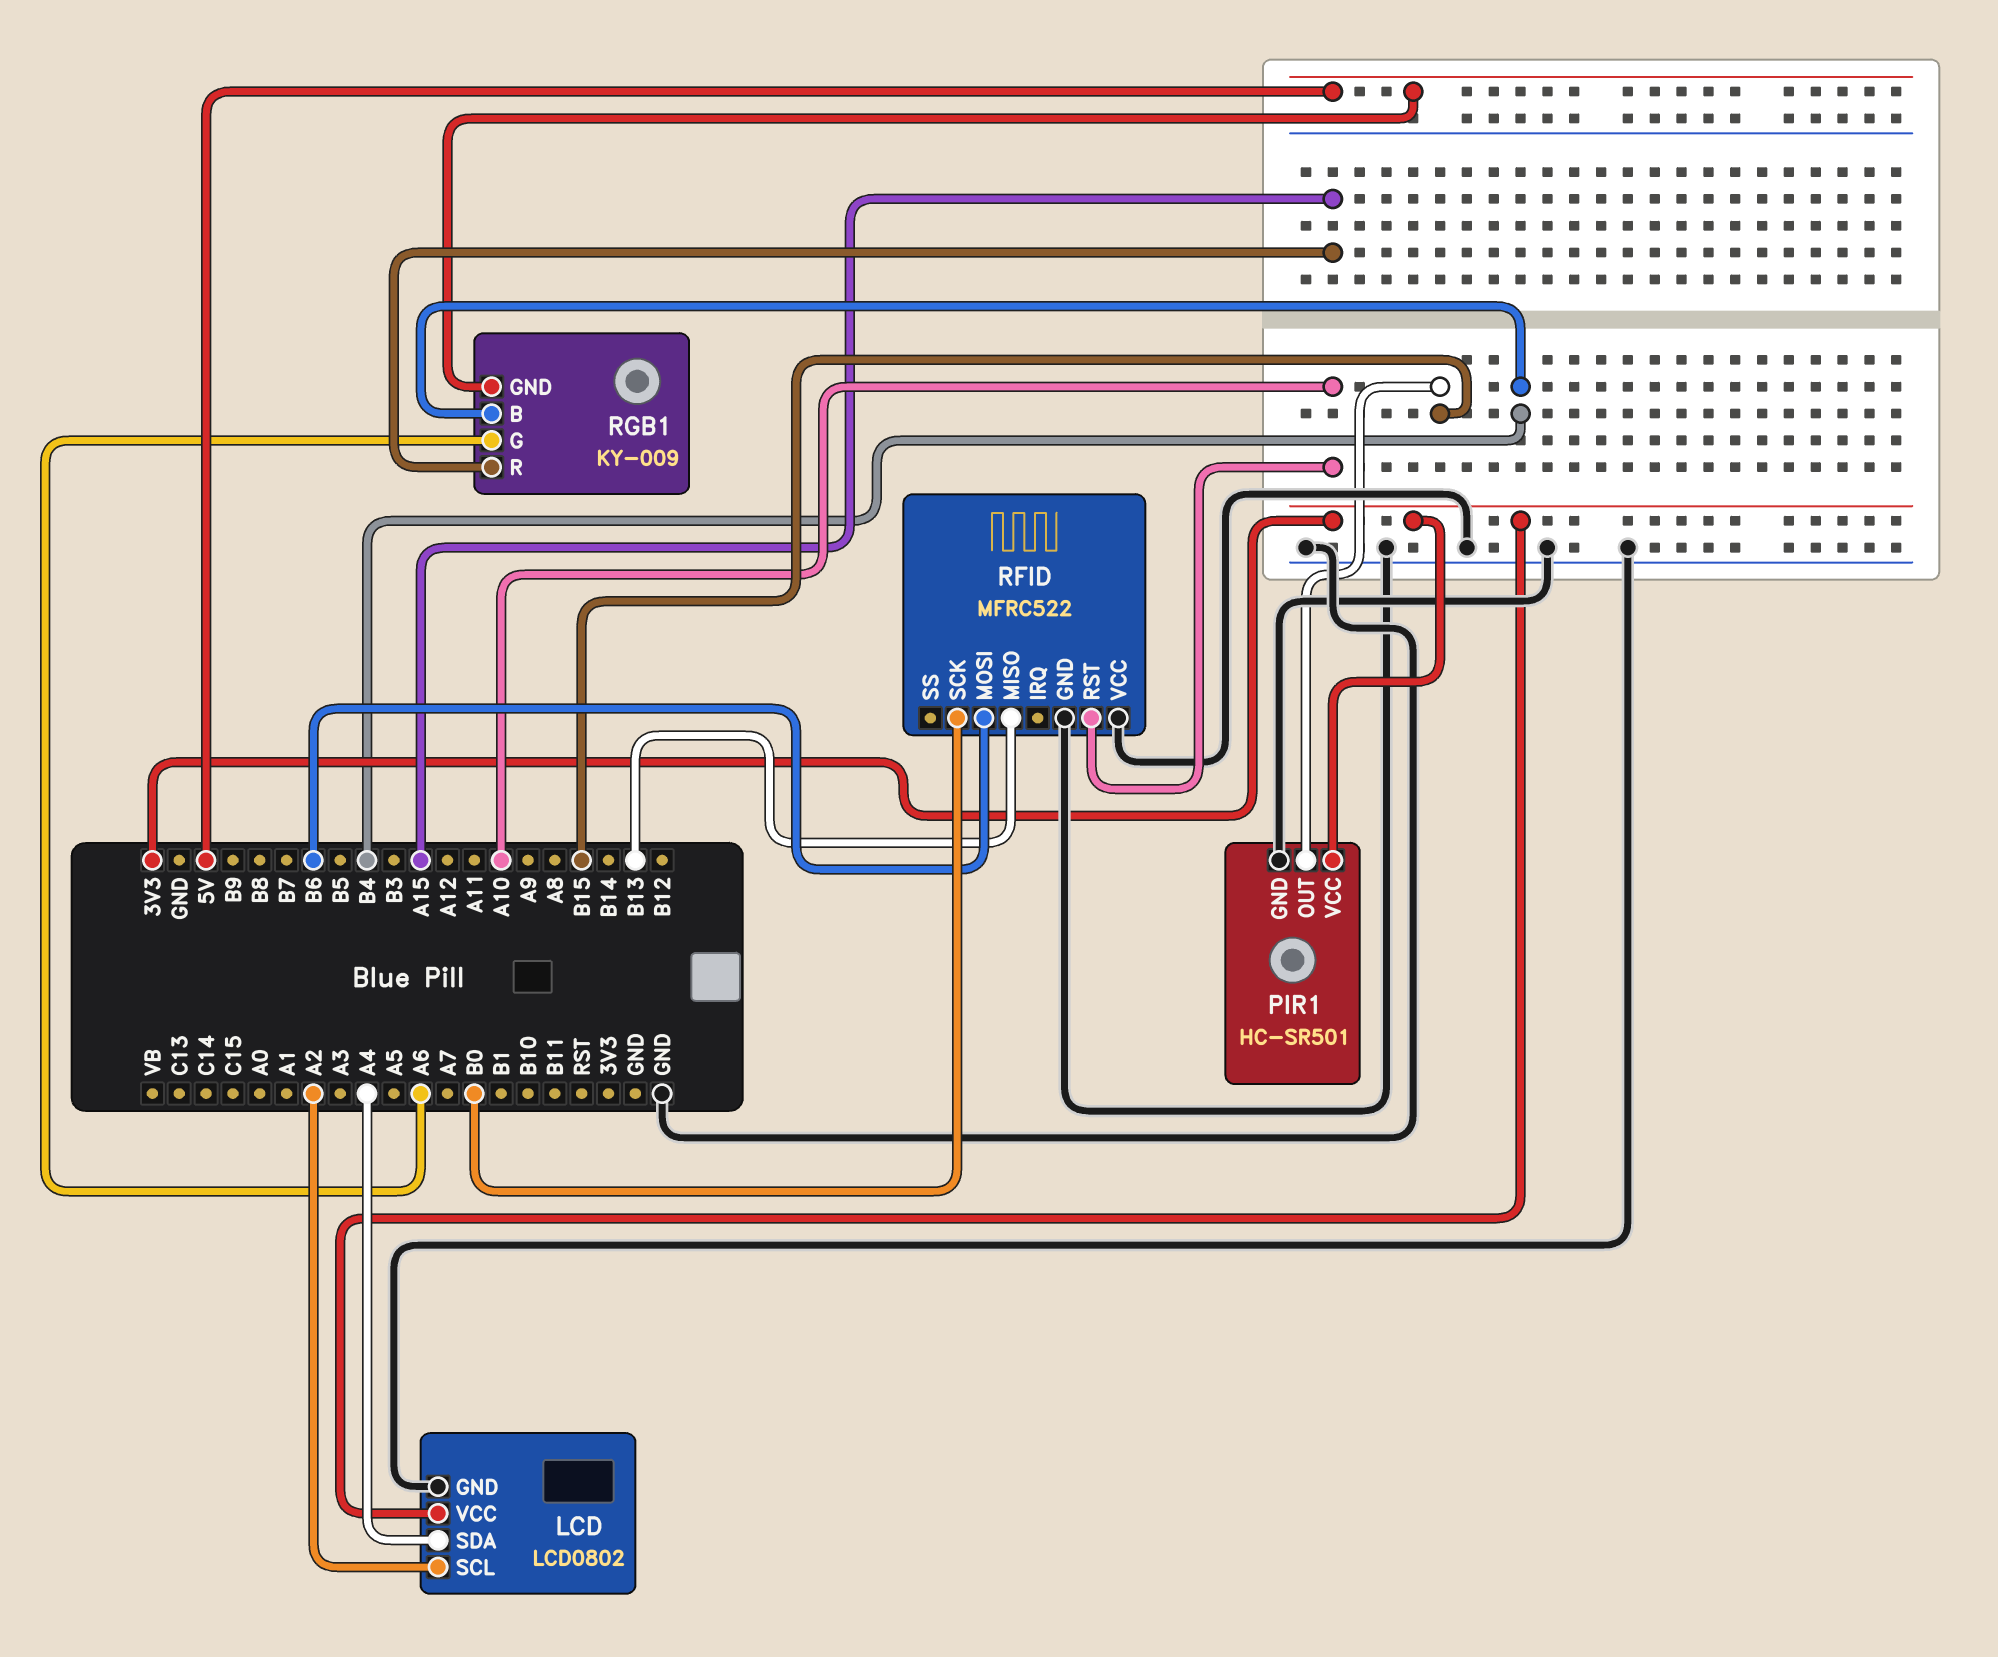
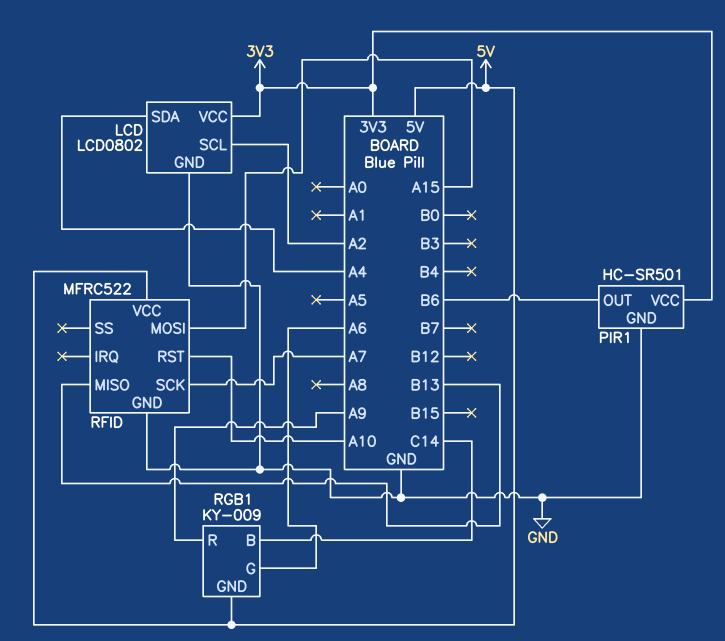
PIR1 pin OUT: B15 -> B6
RFID pin MOSI: B6 -> A15
RFID pin SCK: B0 -> A7
RFID pin VCC: GND -> 5V
RGB1 pin B: B4 -> C14
RGB1 pin R: A15 -> A9

